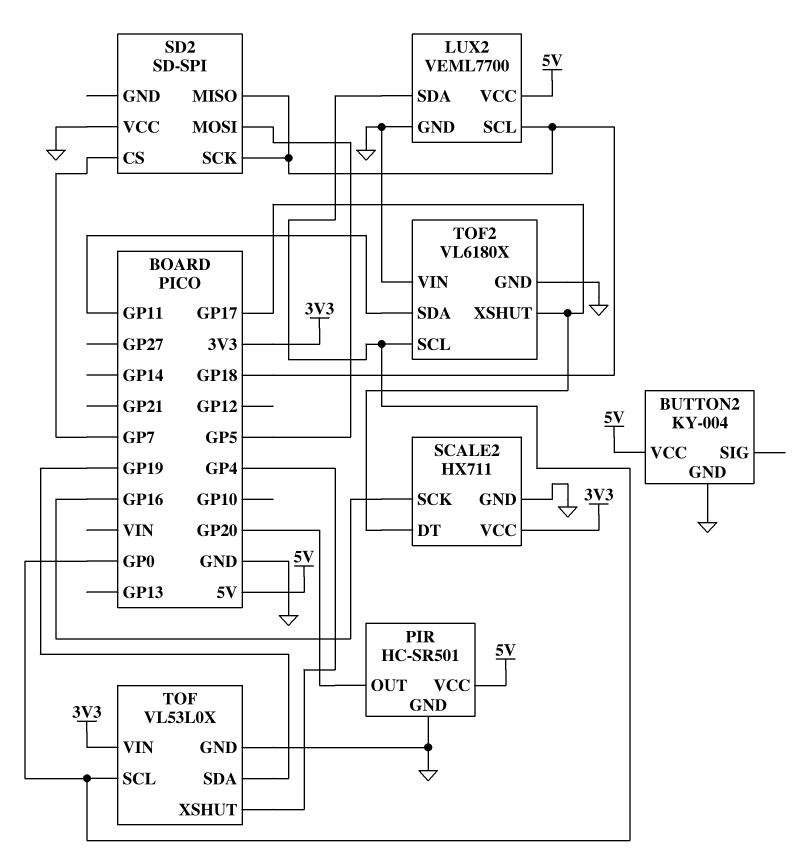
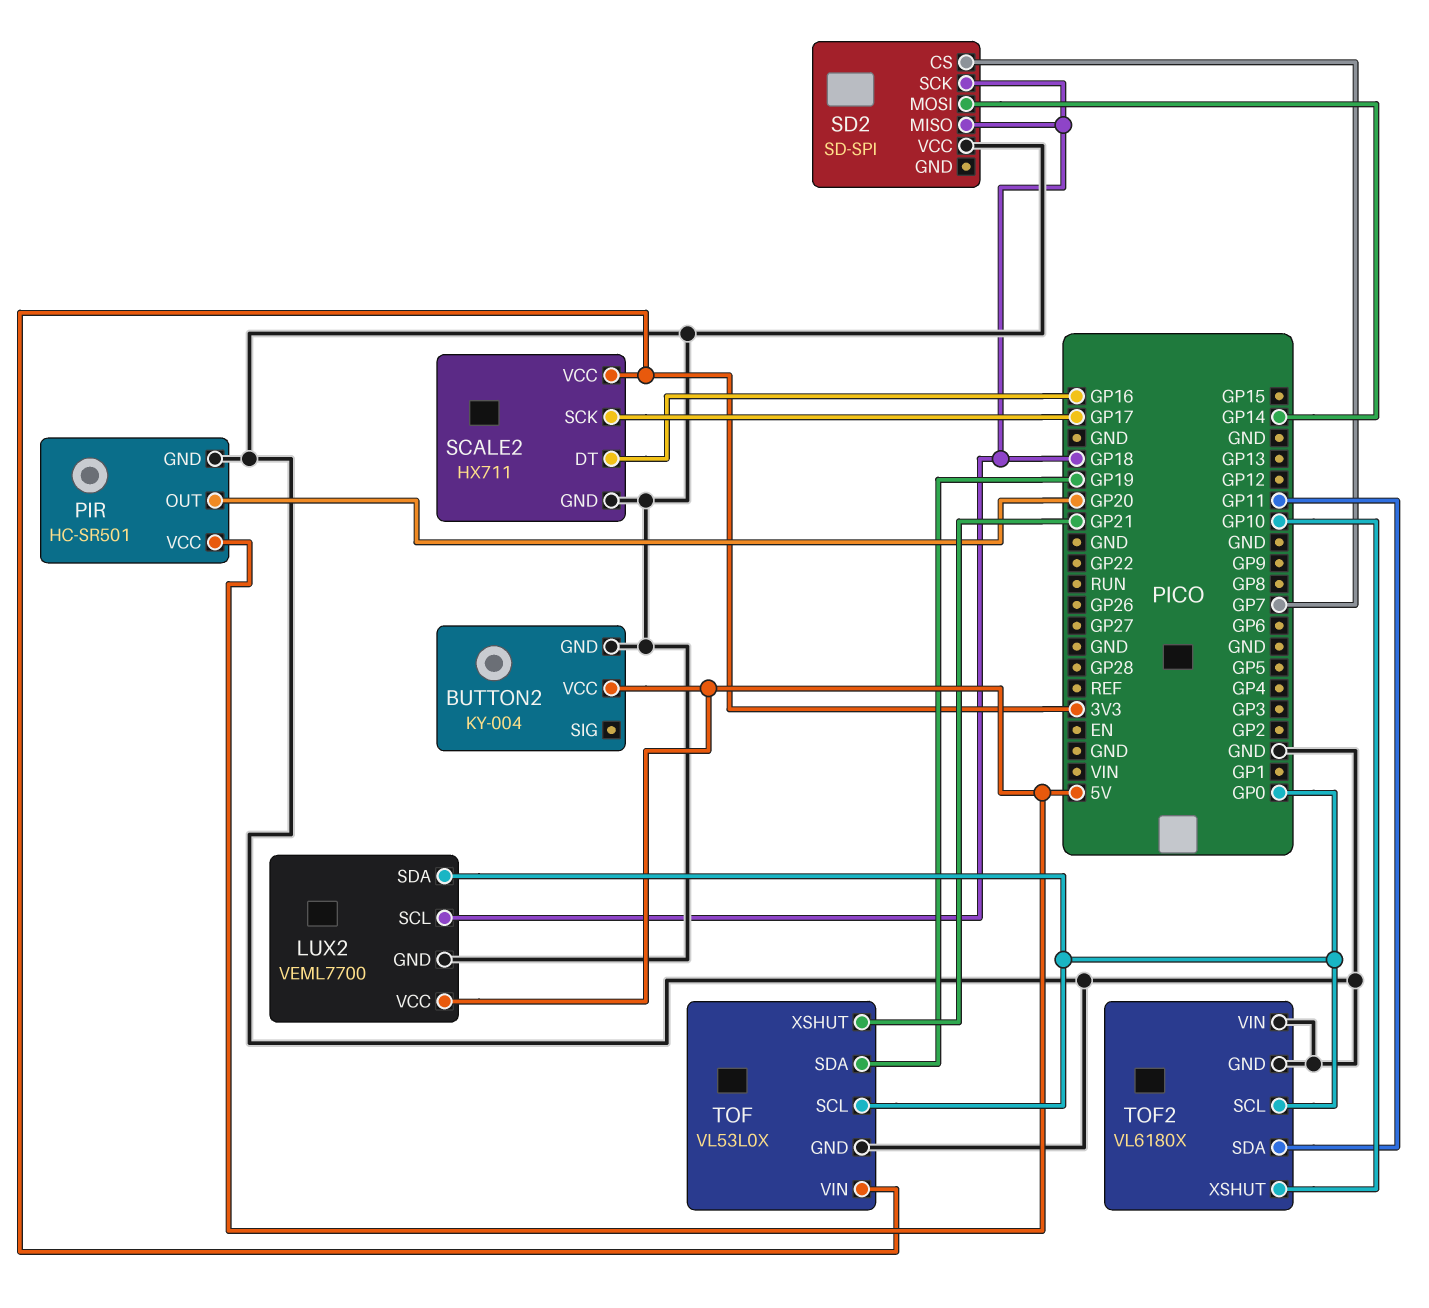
SCALE2 pin DT: GP17 -> GP16
SCALE2 pin SCK: GP16 -> GP17
SD2 pin MOSI: GP5 -> GP14
TOF pin XSHUT: GP4 -> GP21
TOF2 pin XSHUT: GP17 -> GP10

